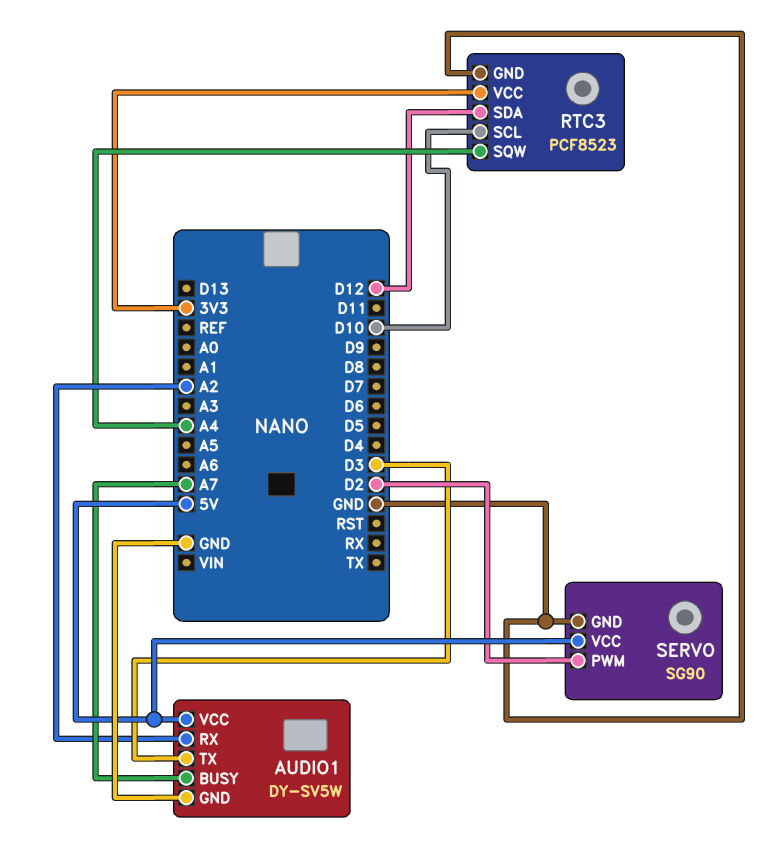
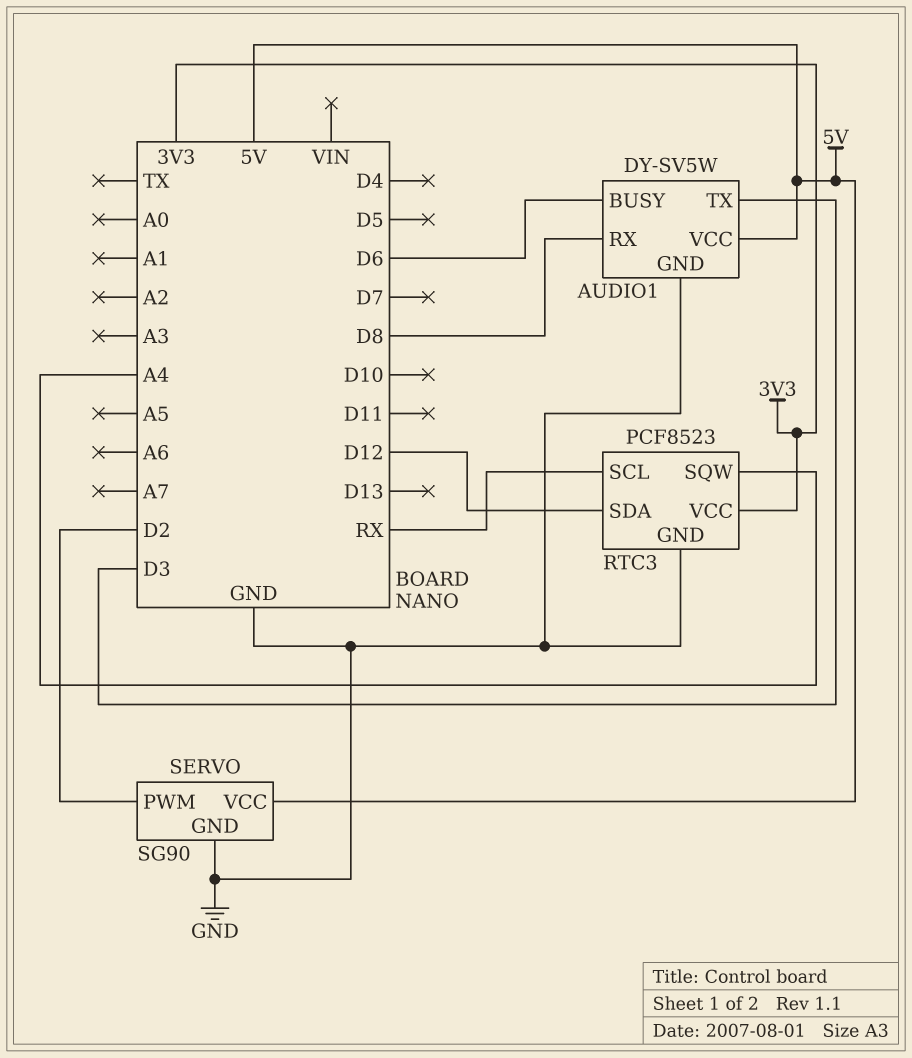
AUDIO1 pin BUSY: A7 -> D6
AUDIO1 pin RX: A2 -> D8
RTC3 pin SCL: D10 -> RX

